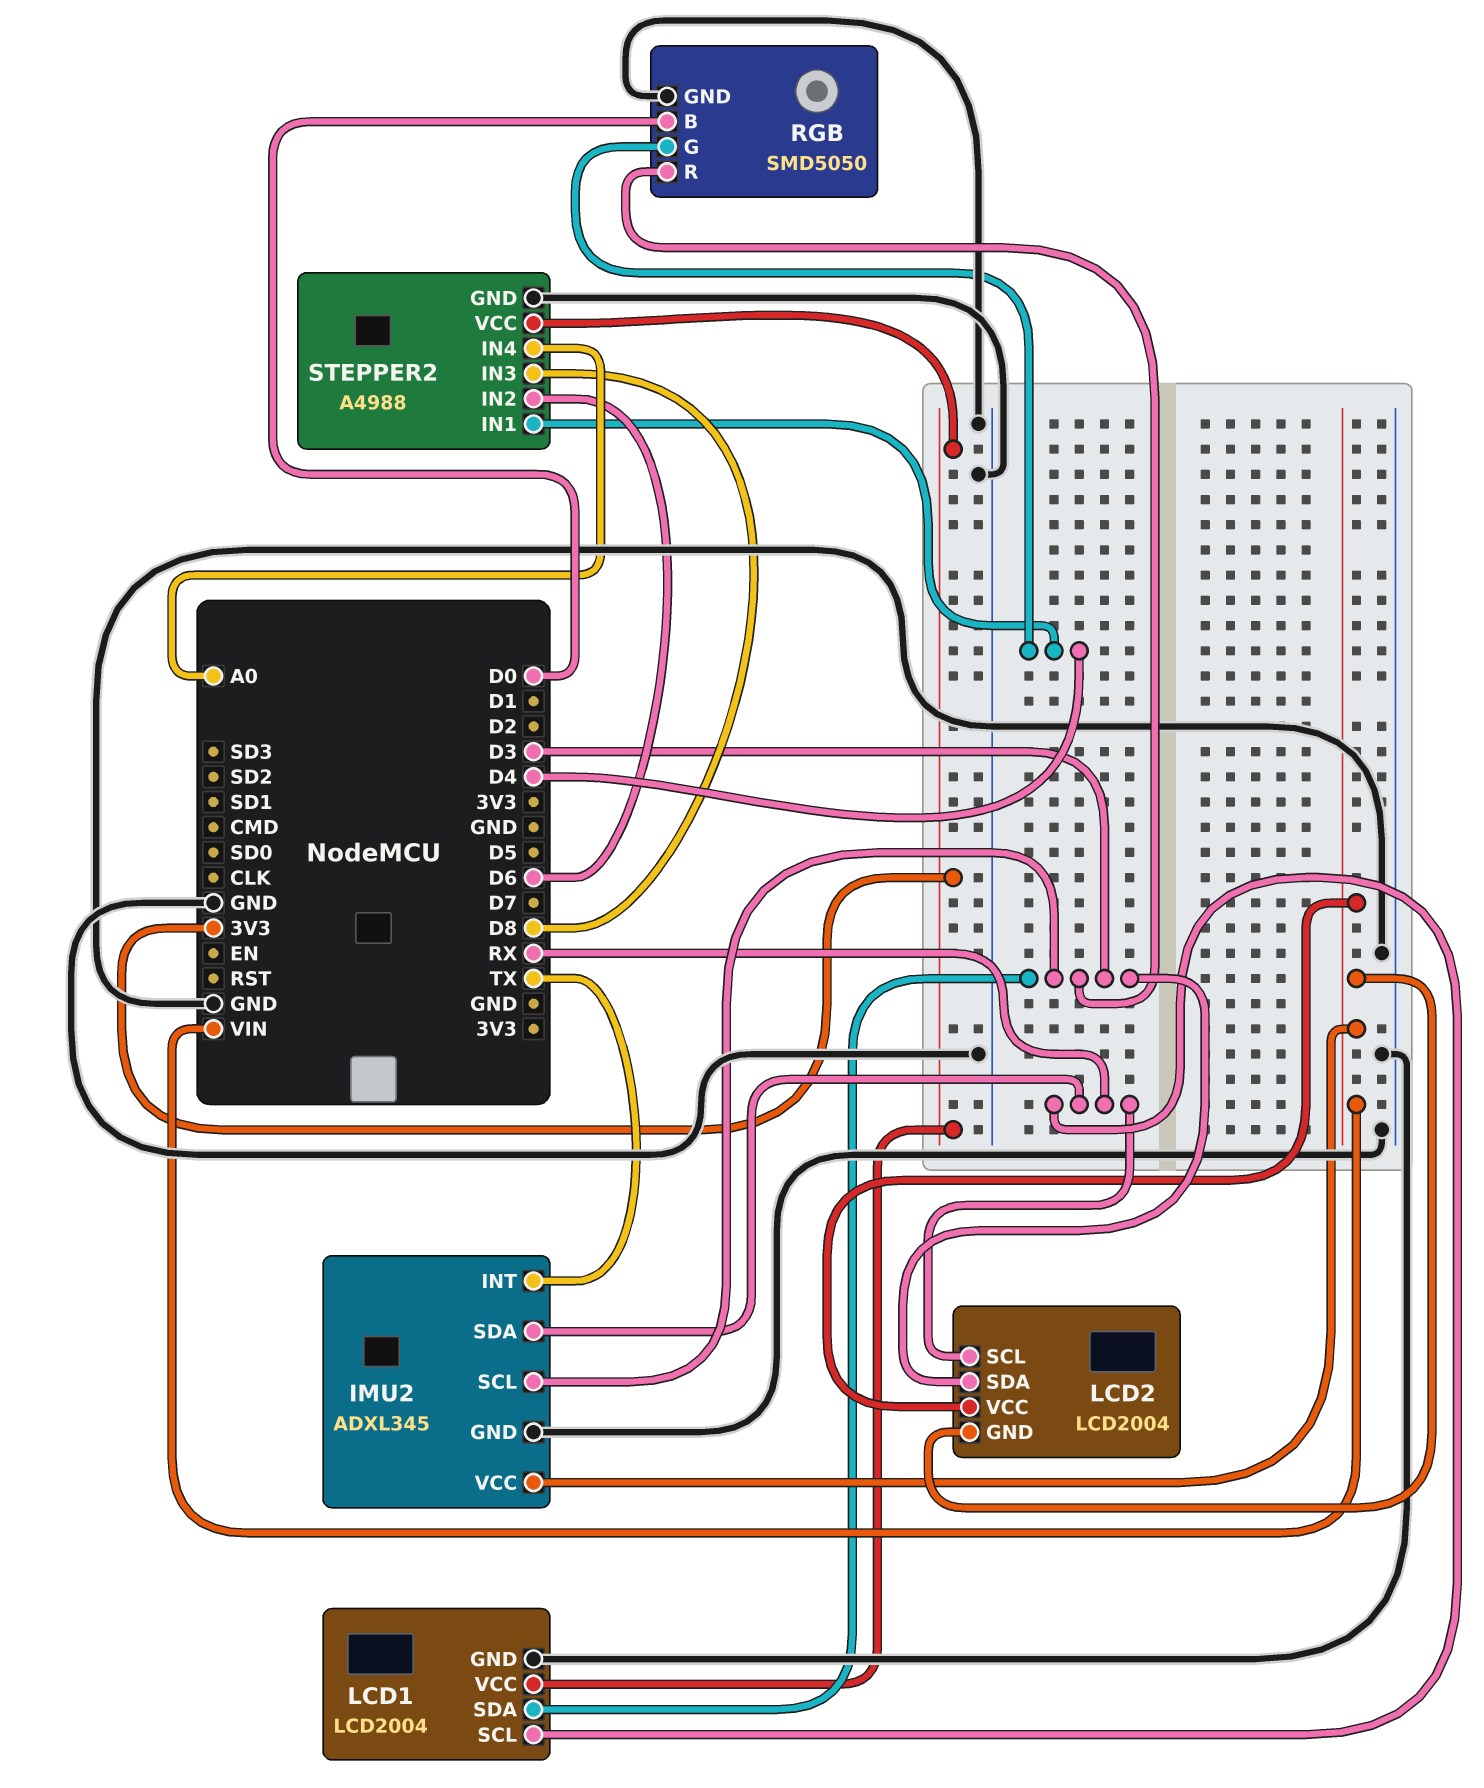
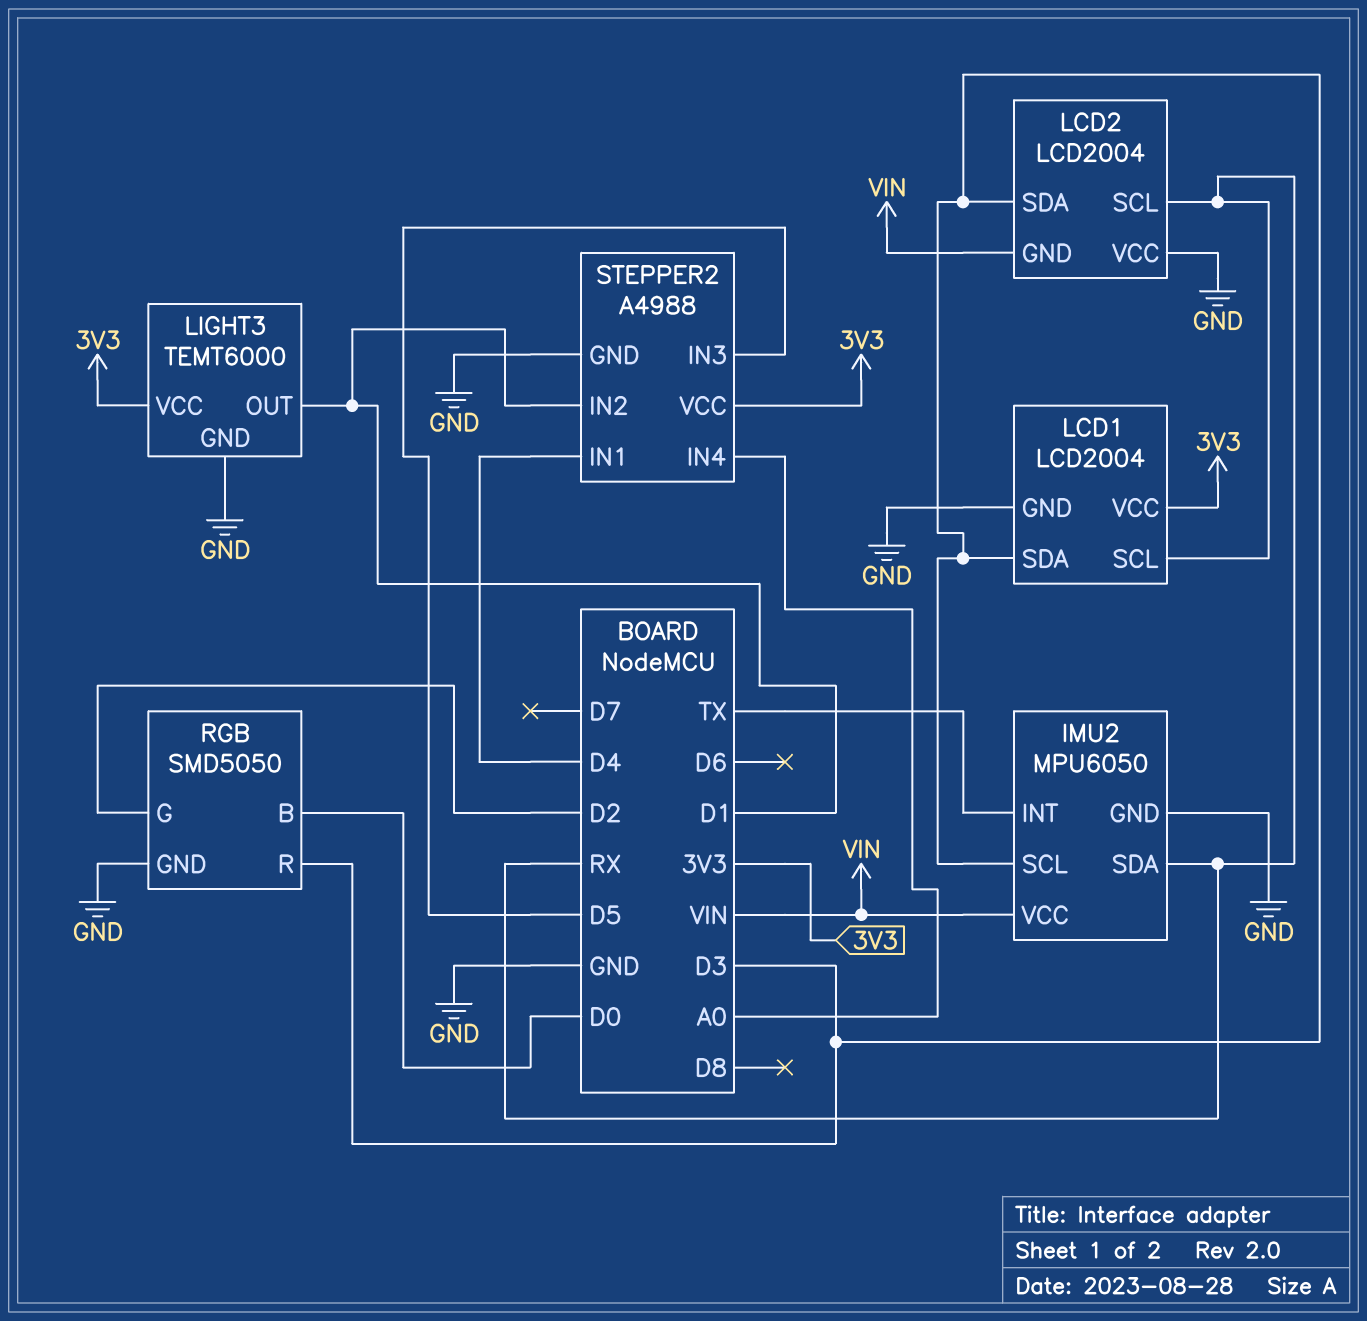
IMU2: ADXL345 -> MPU6050
LCD2 pin VCC: VIN -> GND
LIGHT3: none -> TEMT6000
LIGHT3 pin GND: none -> GND
LIGHT3 pin OUT: none -> D1
LIGHT3 pin VCC: none -> 3V3
RGB pin G: D4 -> D2
STEPPER2 pin IN2: D6 -> D1
STEPPER2 pin IN3: D8 -> D5

